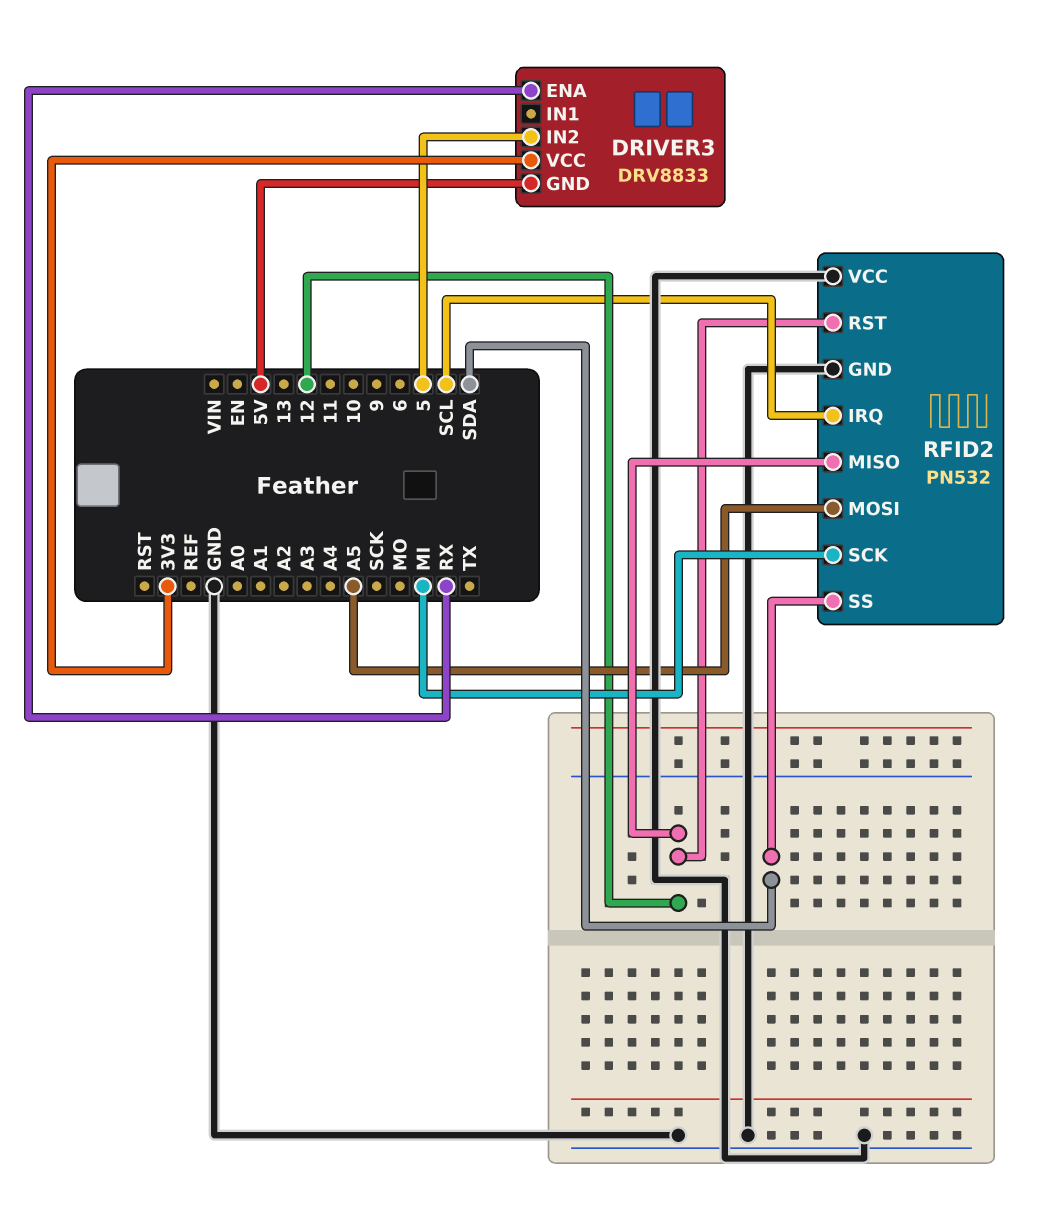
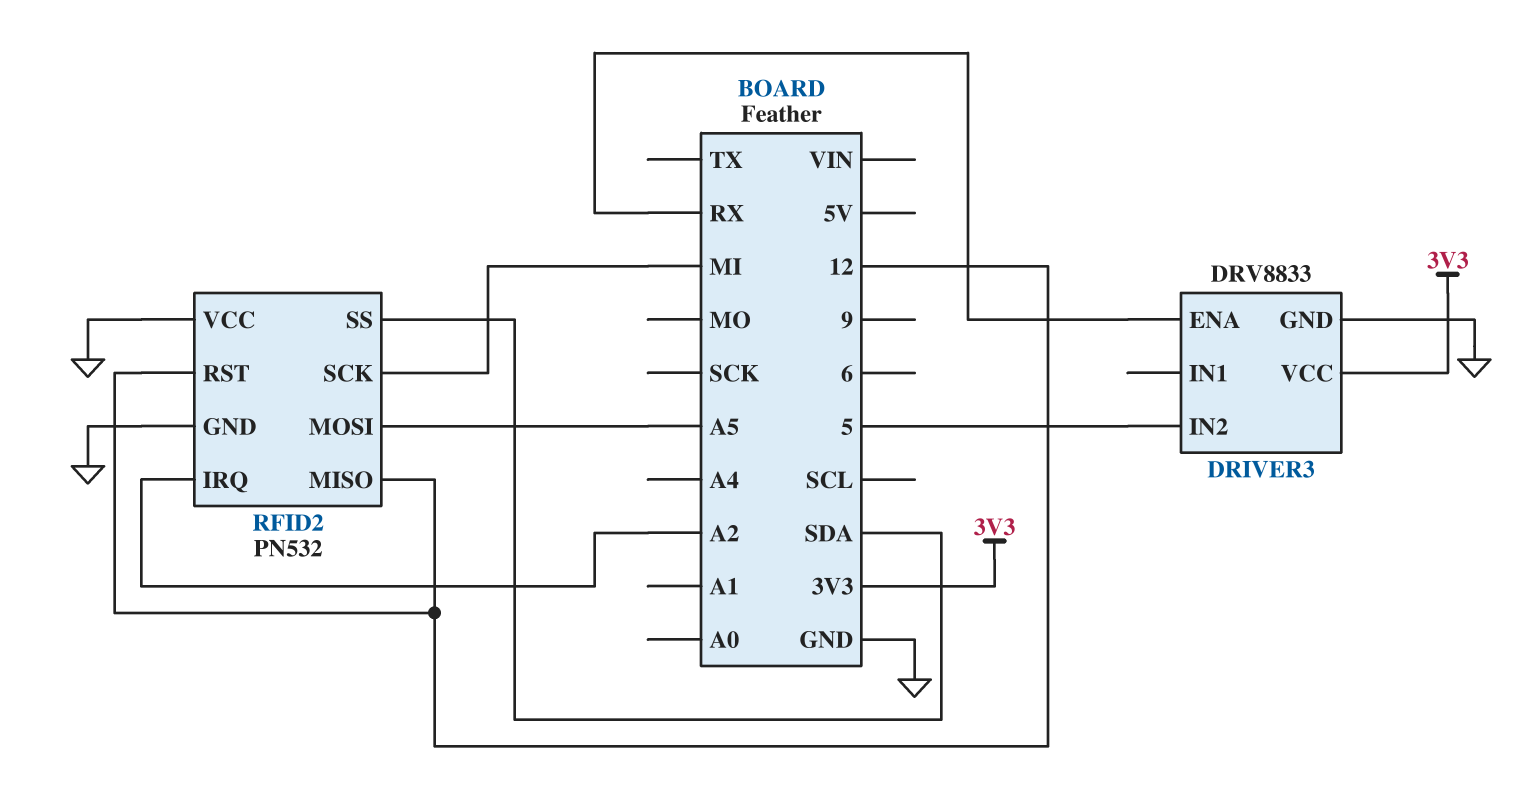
DRIVER3 pin GND: 5V -> GND
RFID2 pin IRQ: SCL -> A2

